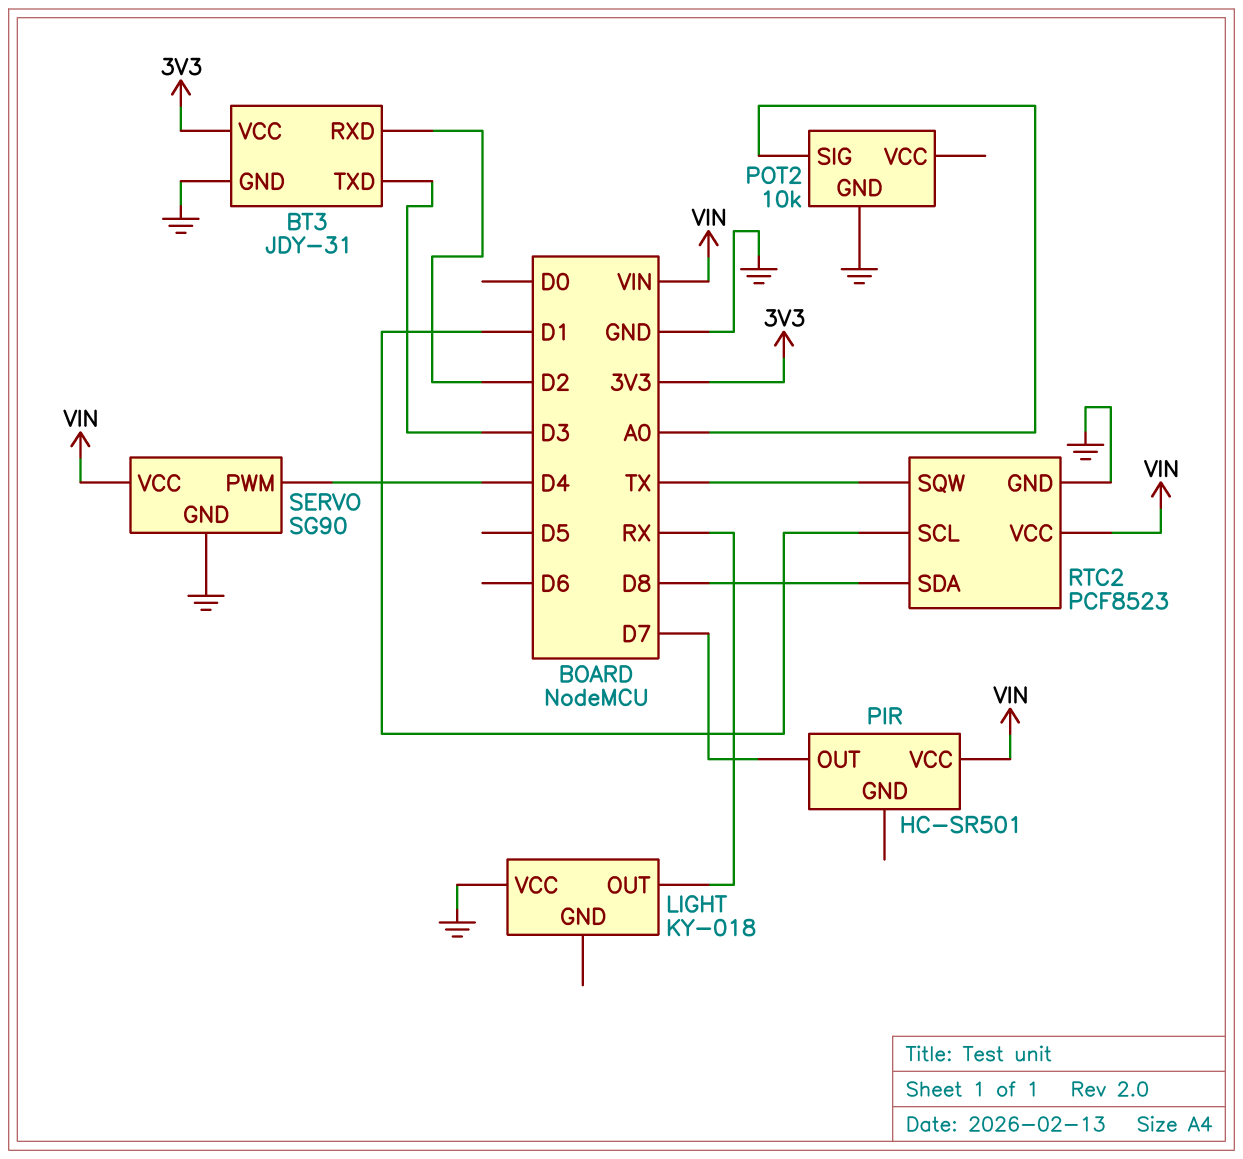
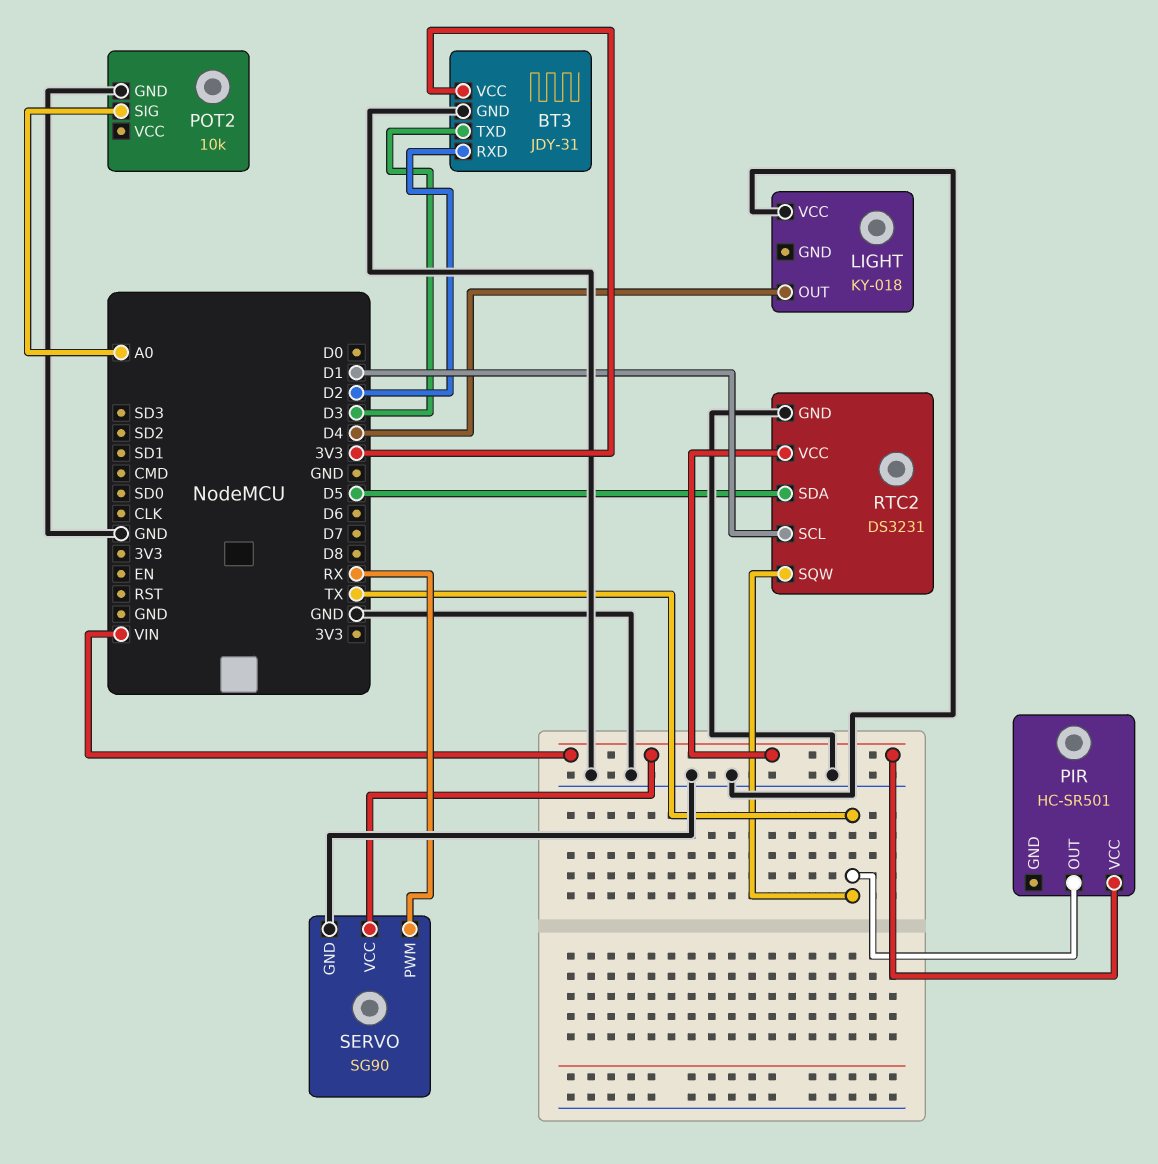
LIGHT pin OUT: RX -> D4
PIR pin OUT: D7 -> TX
RTC2: PCF8523 -> DS3231
RTC2 pin SDA: D8 -> D5
SERVO pin PWM: D4 -> RX

